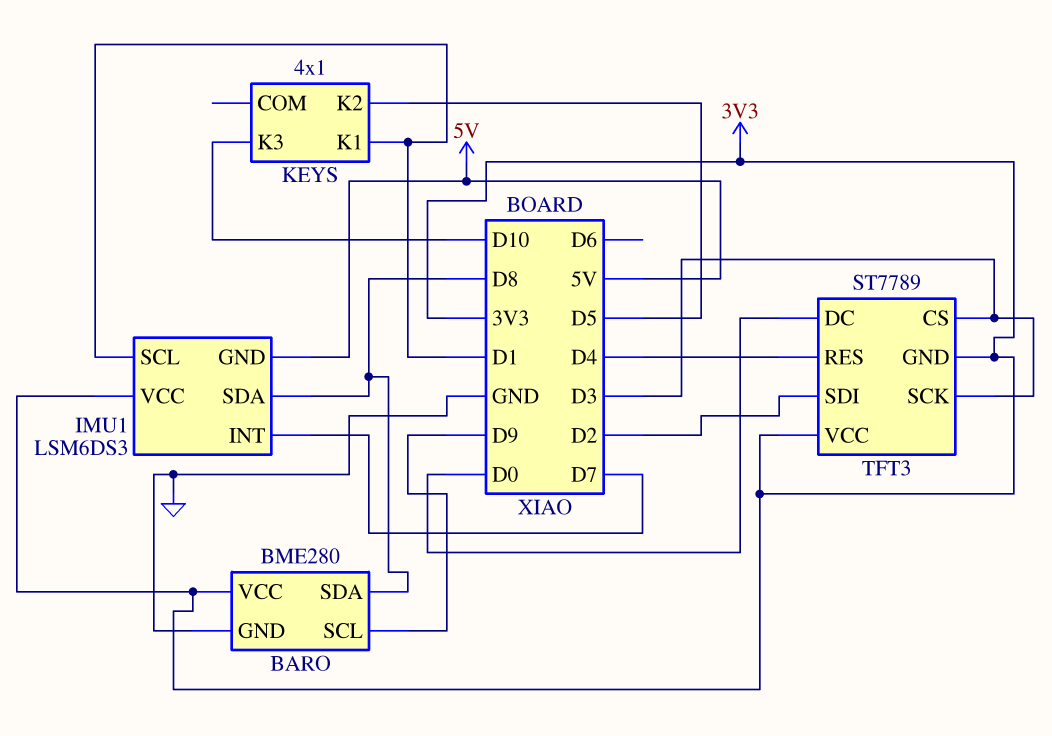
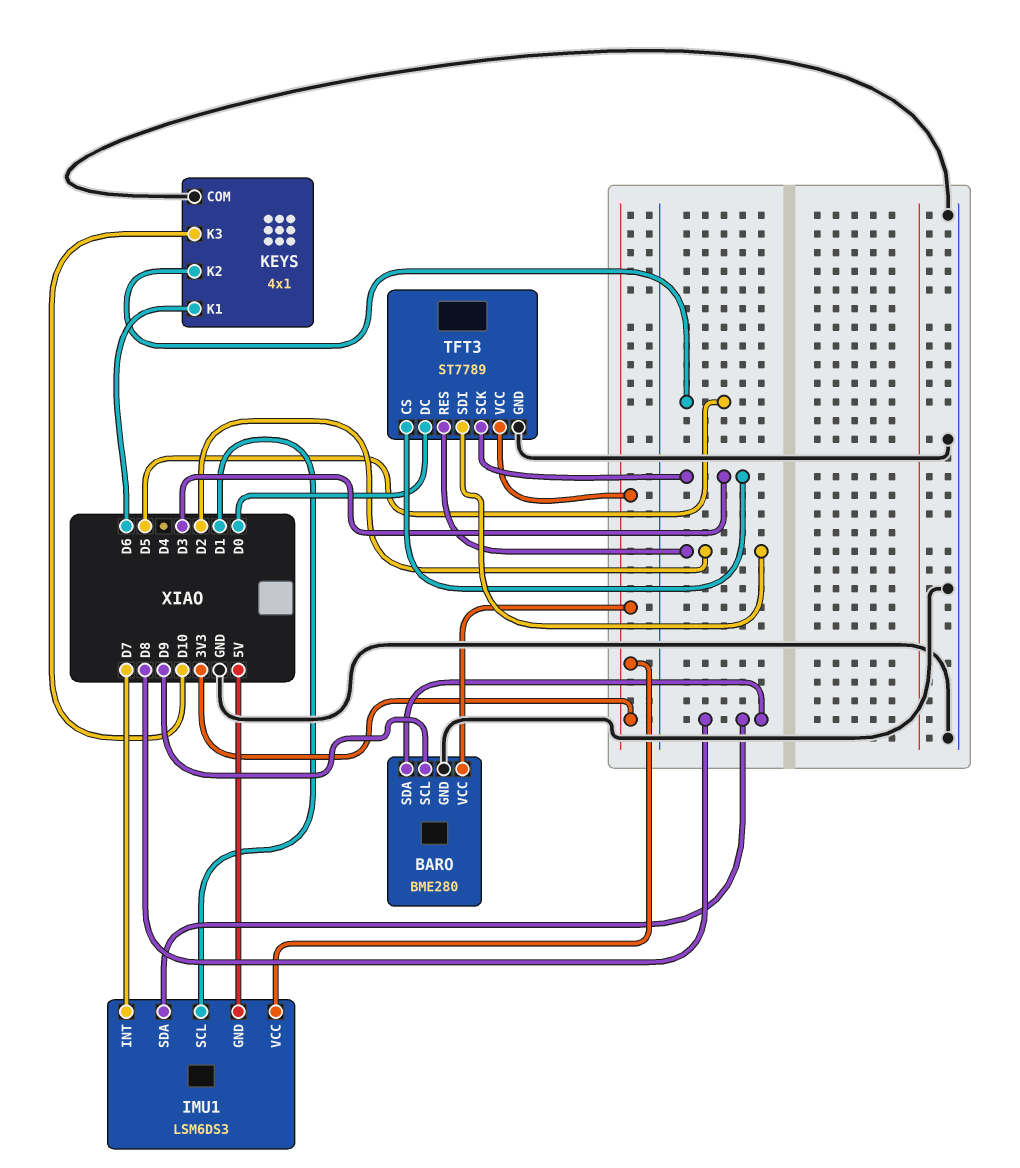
KEYS pin COM: none -> GND
KEYS pin K1: D1 -> D6
TFT3 pin GND: 3V3 -> GND
TFT3 pin RES: D4 -> D2

